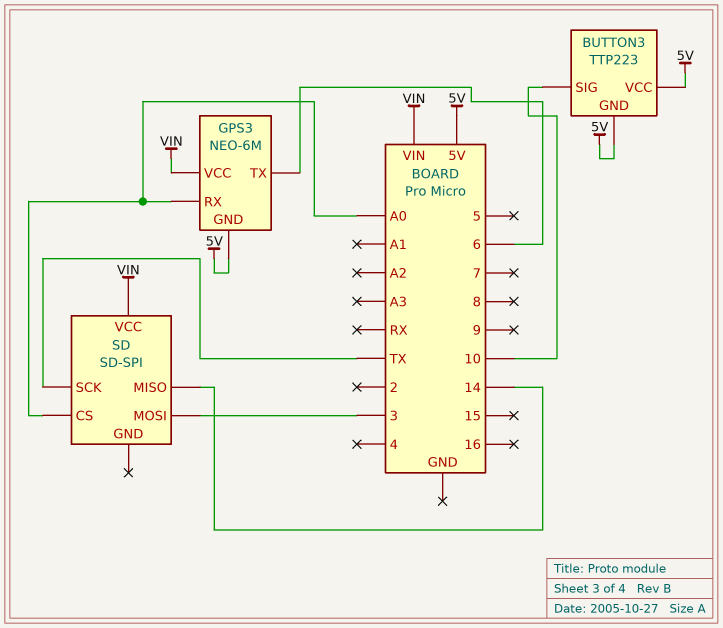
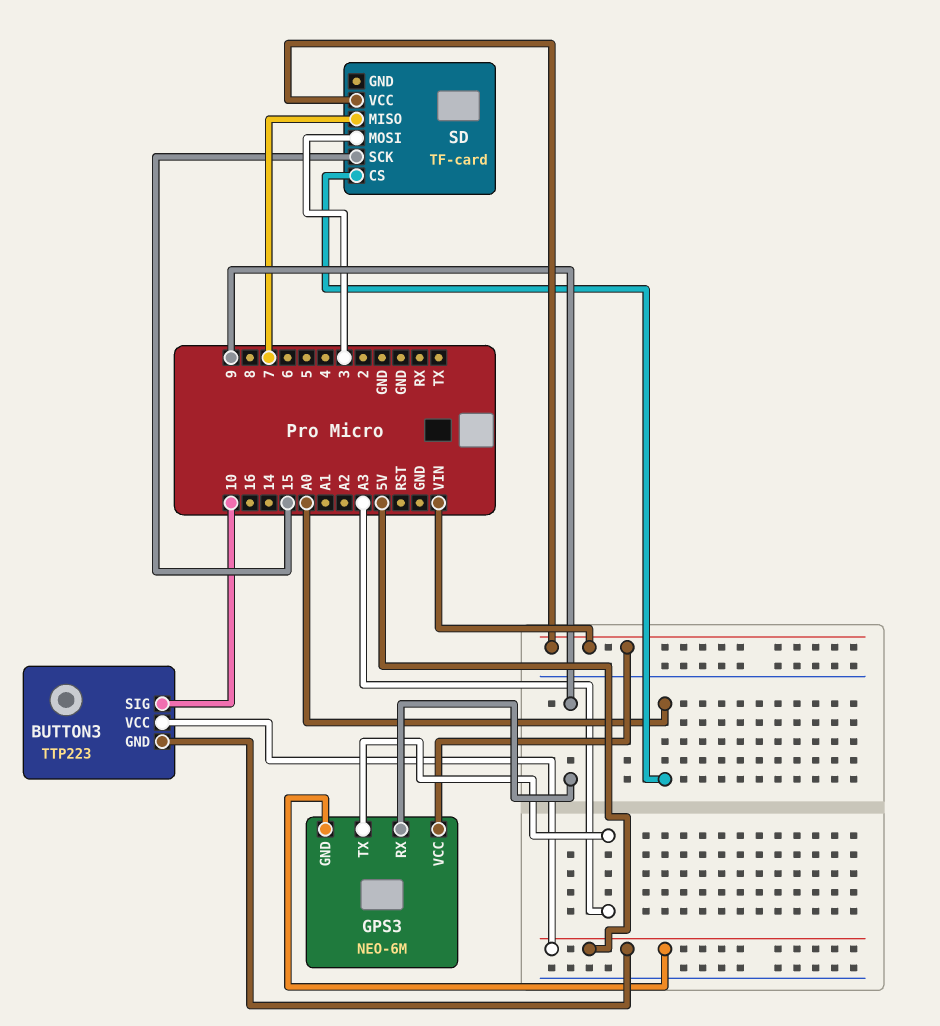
GPS3 pin RX: A0 -> 9
GPS3 pin TX: 6 -> A3
SD: SD-SPI -> TF-card
SD pin MISO: 14 -> 7
SD pin SCK: TX -> 15

